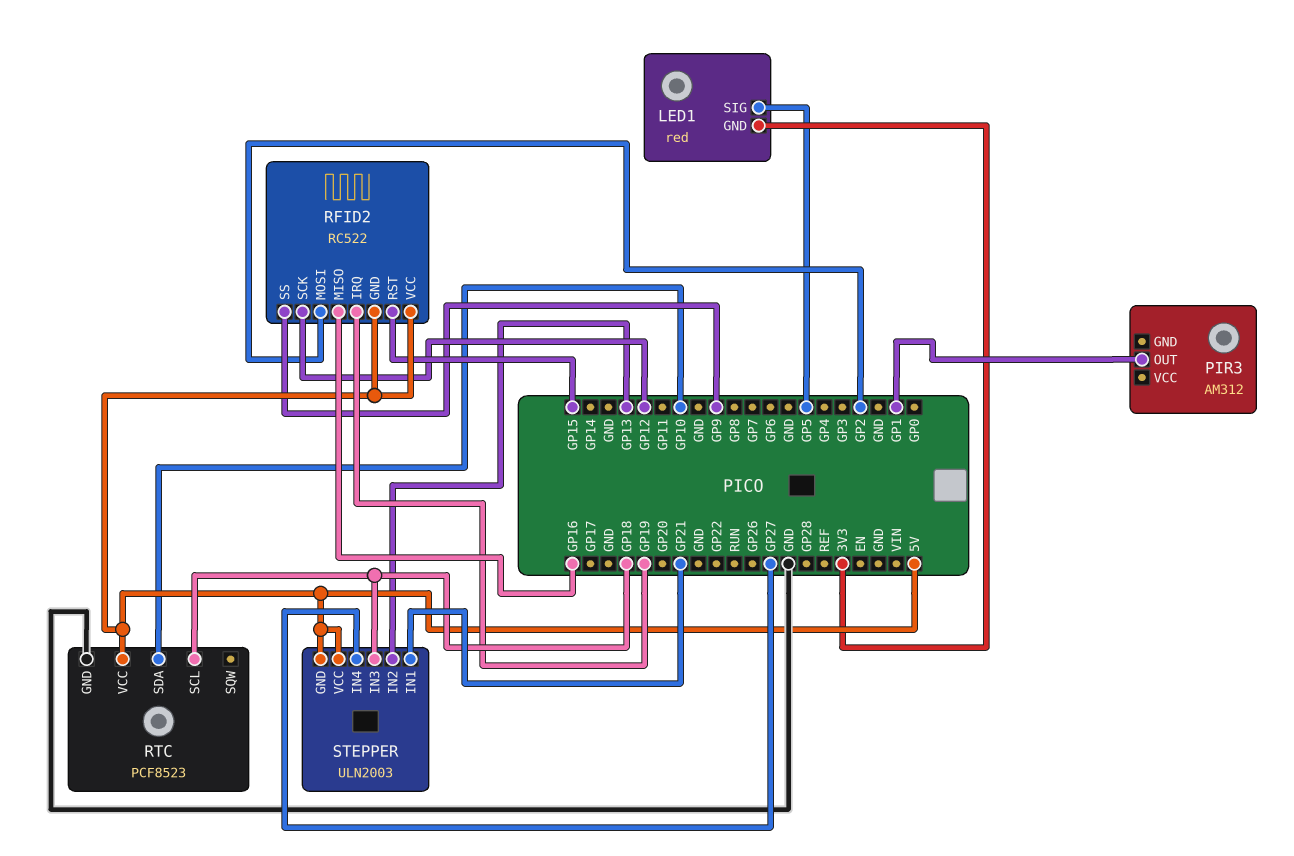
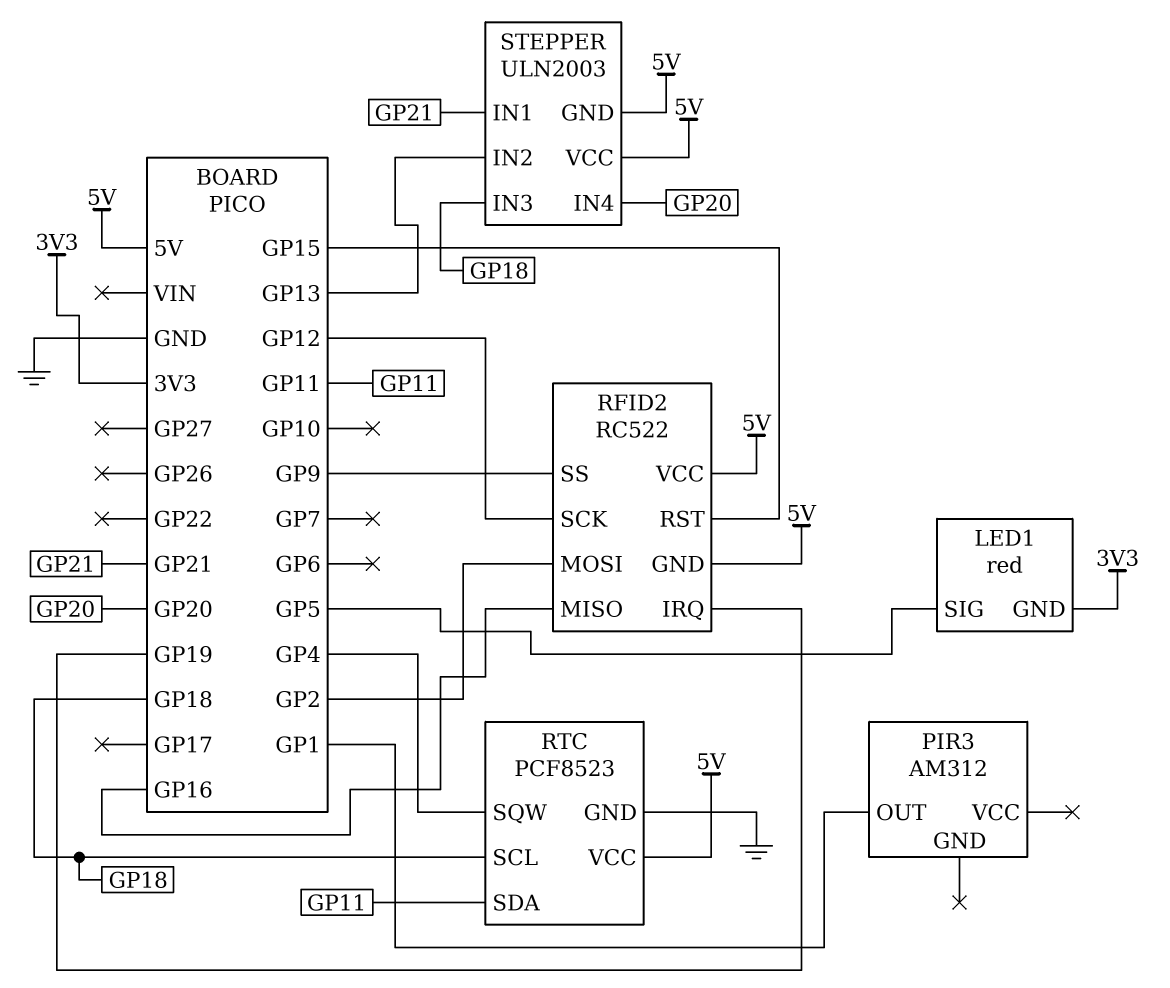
RTC pin SDA: GP10 -> GP11
RTC pin SQW: none -> GP4
STEPPER pin IN4: GP27 -> GP20

